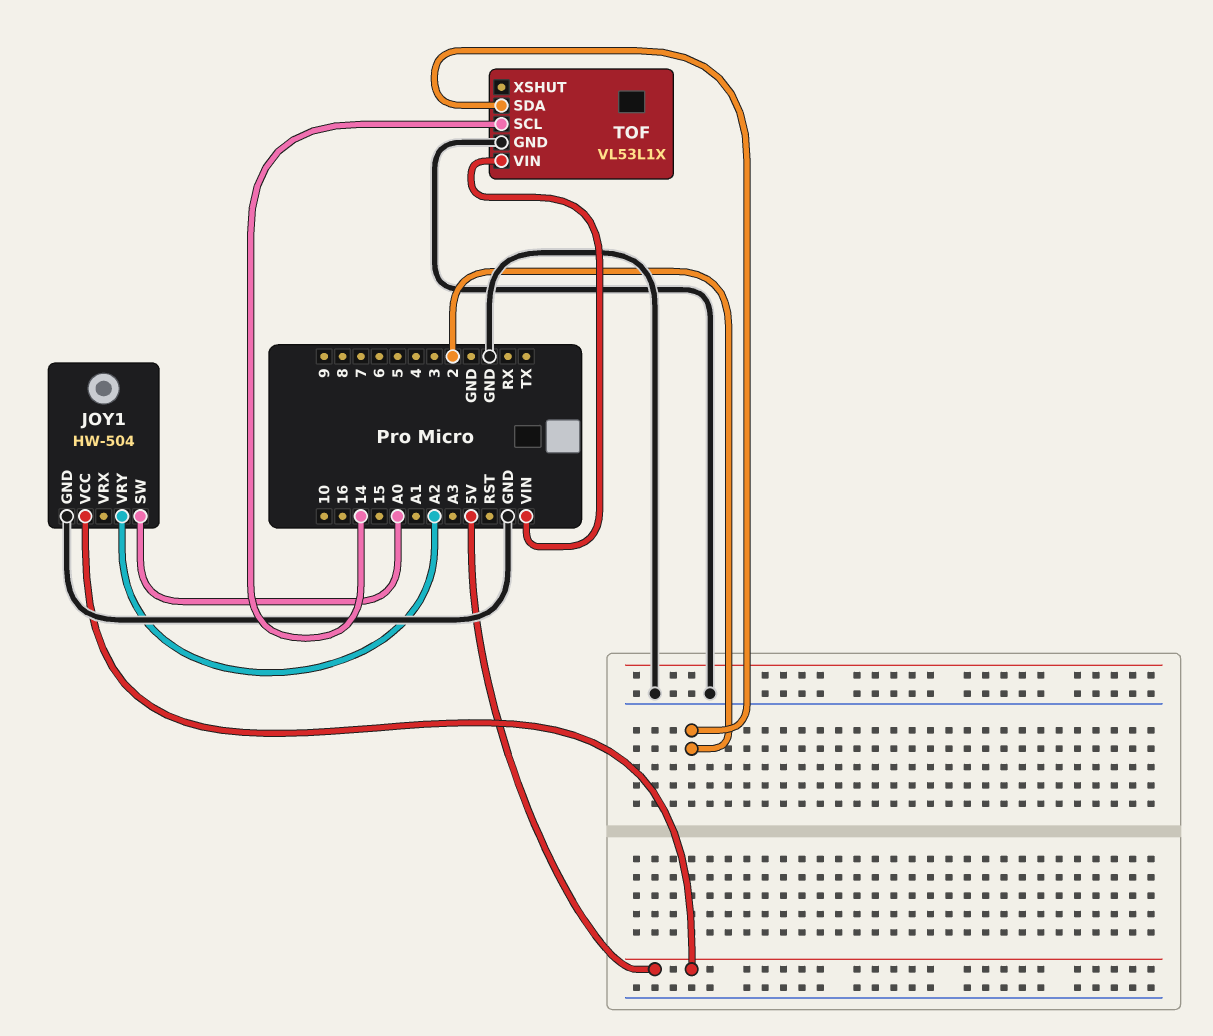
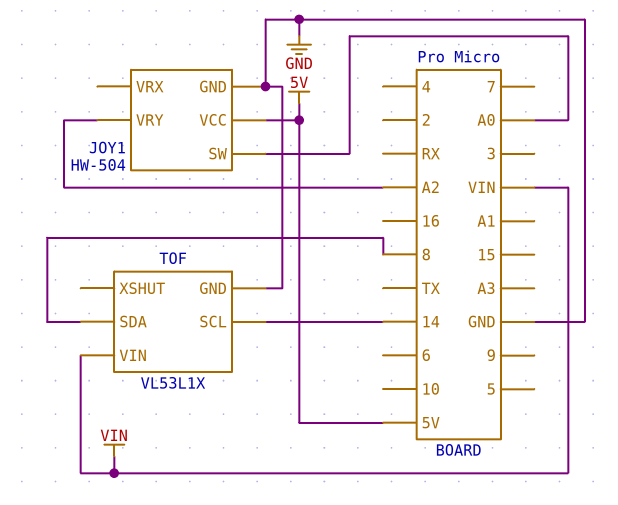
TOF pin SDA: 2 -> 8

